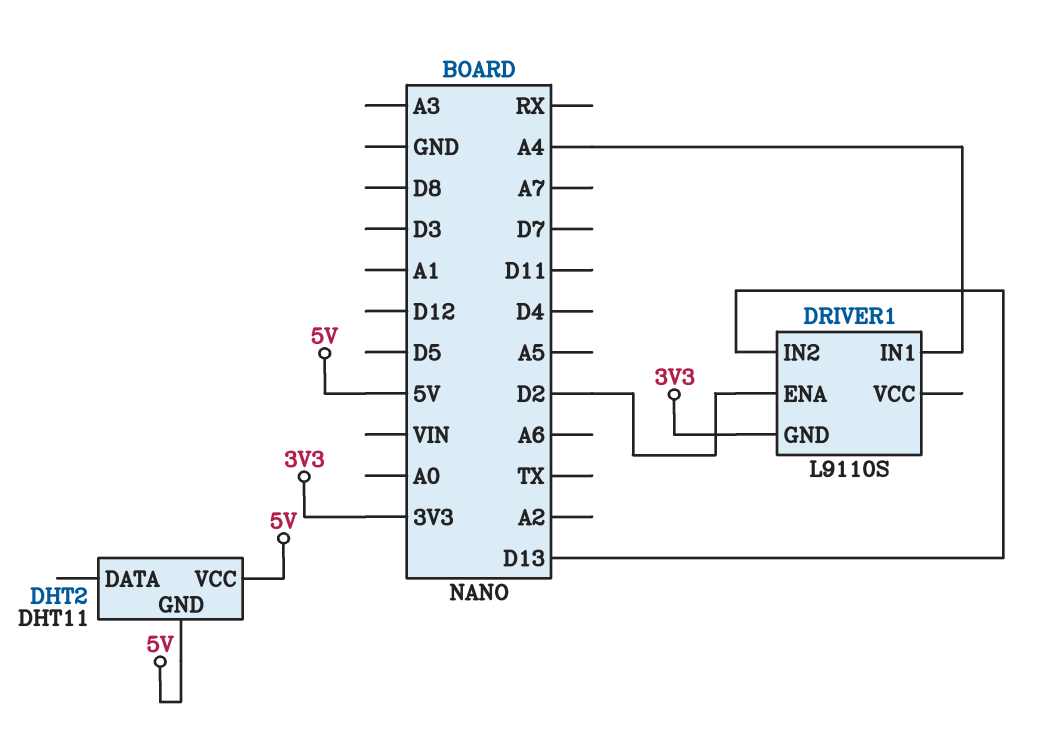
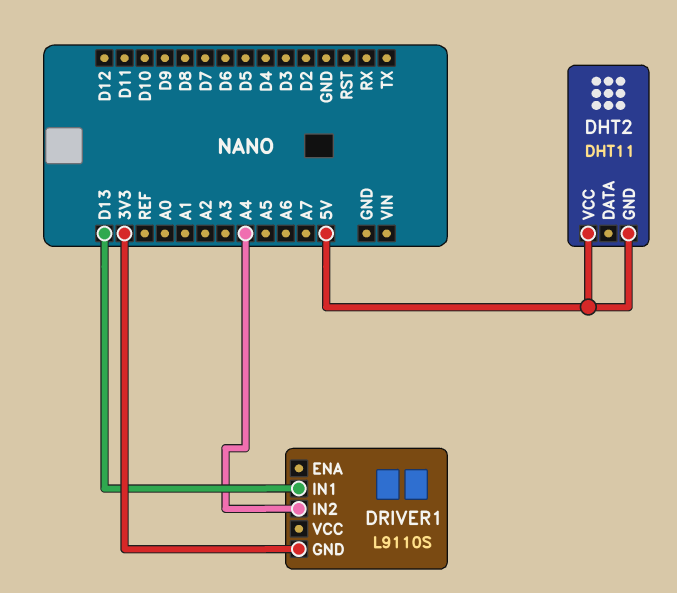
DRIVER1 pin ENA: D2 -> none
DRIVER1 pin IN1: A4 -> D13
DRIVER1 pin IN2: D13 -> A4

